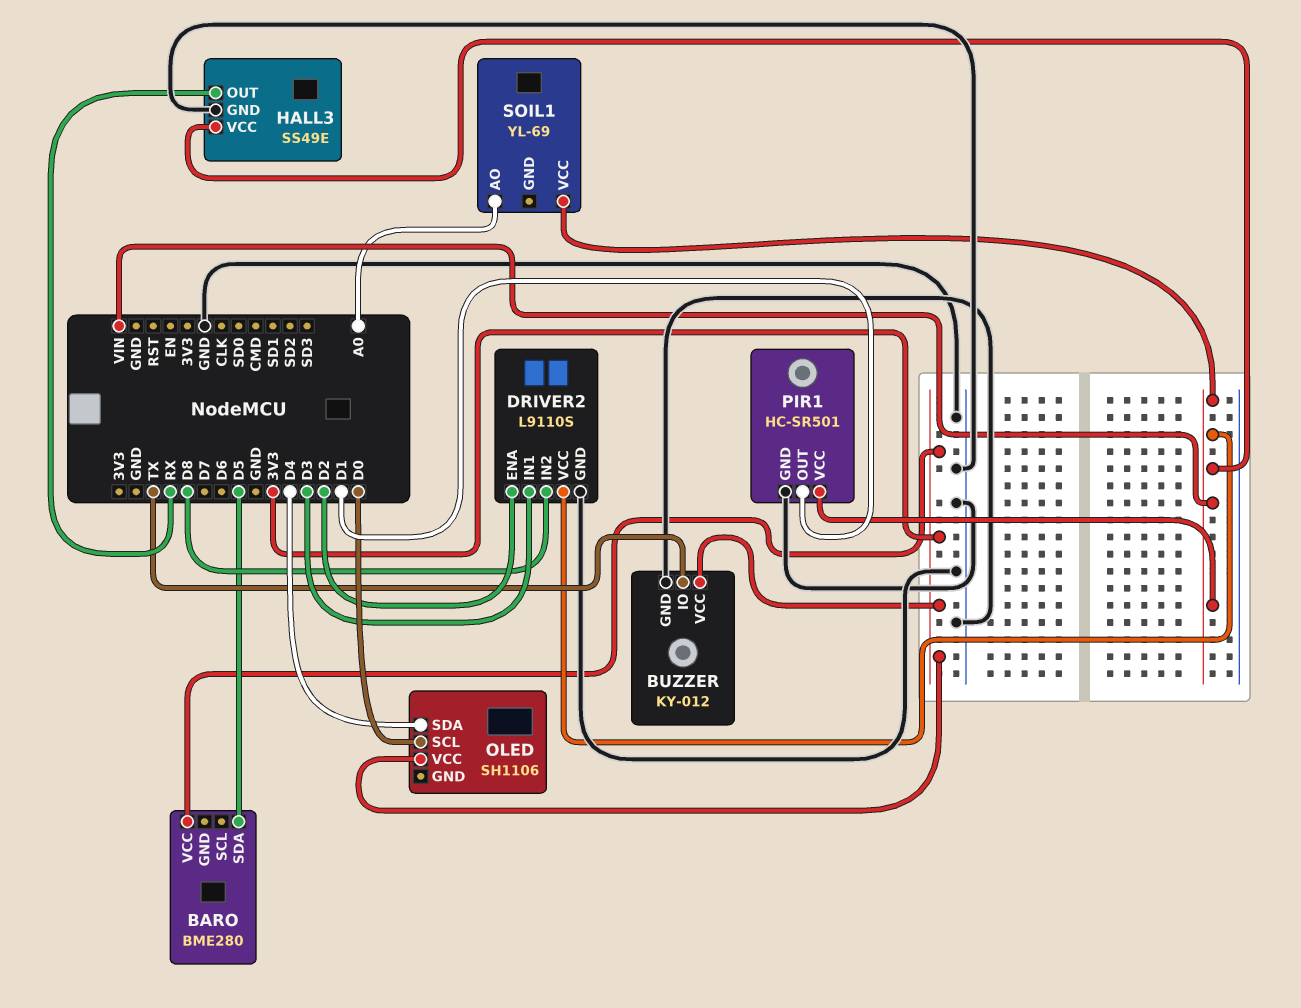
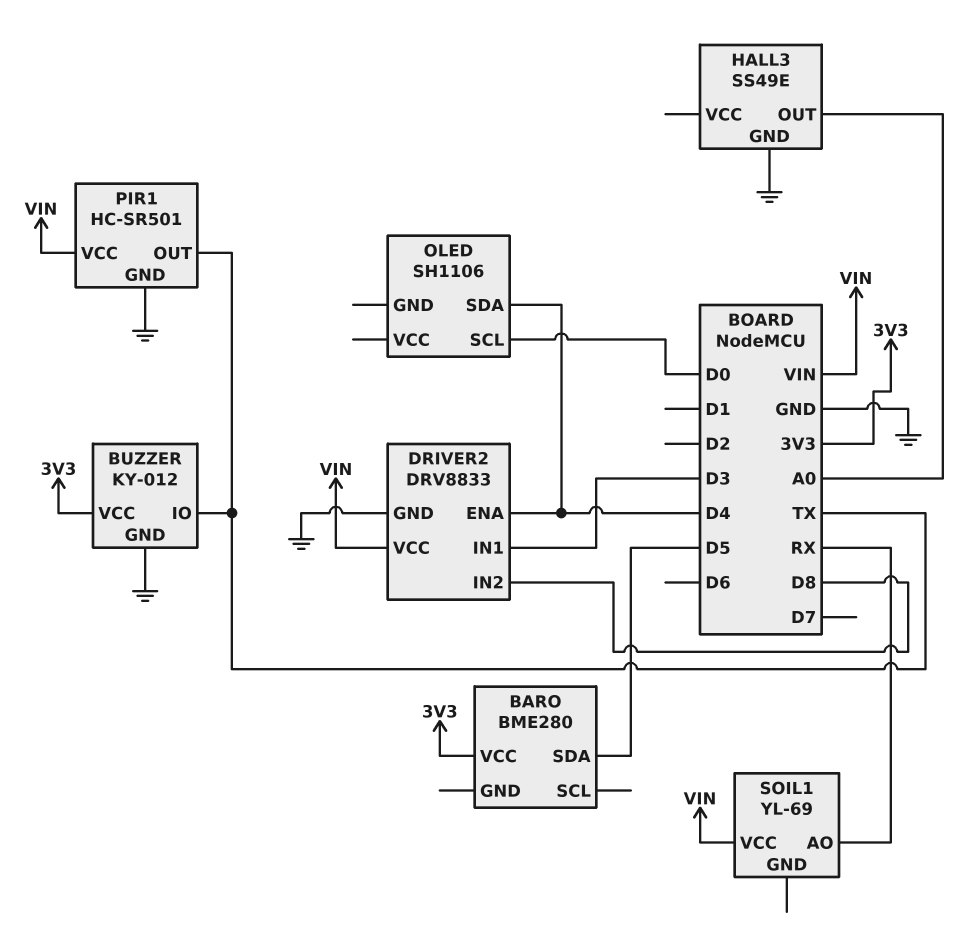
DRIVER2: L9110S -> DRV8833
DRIVER2 pin ENA: D2 -> D4
HALL3 pin OUT: RX -> A0
HALL3 pin VCC: VIN -> none
OLED pin VCC: 3V3 -> none
PIR1 pin OUT: D1 -> TX
SOIL1 pin AO: A0 -> RX

